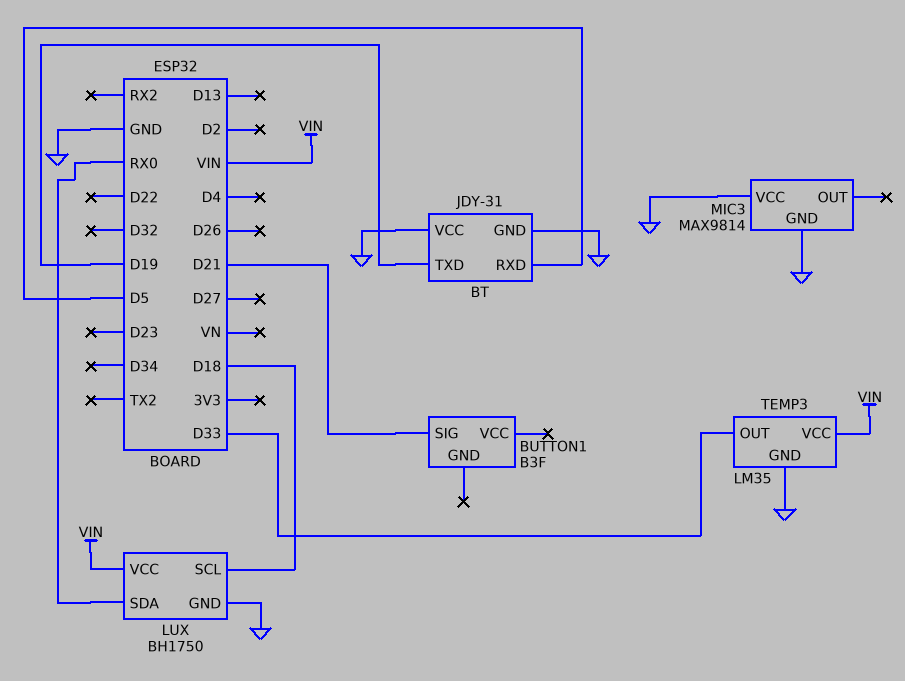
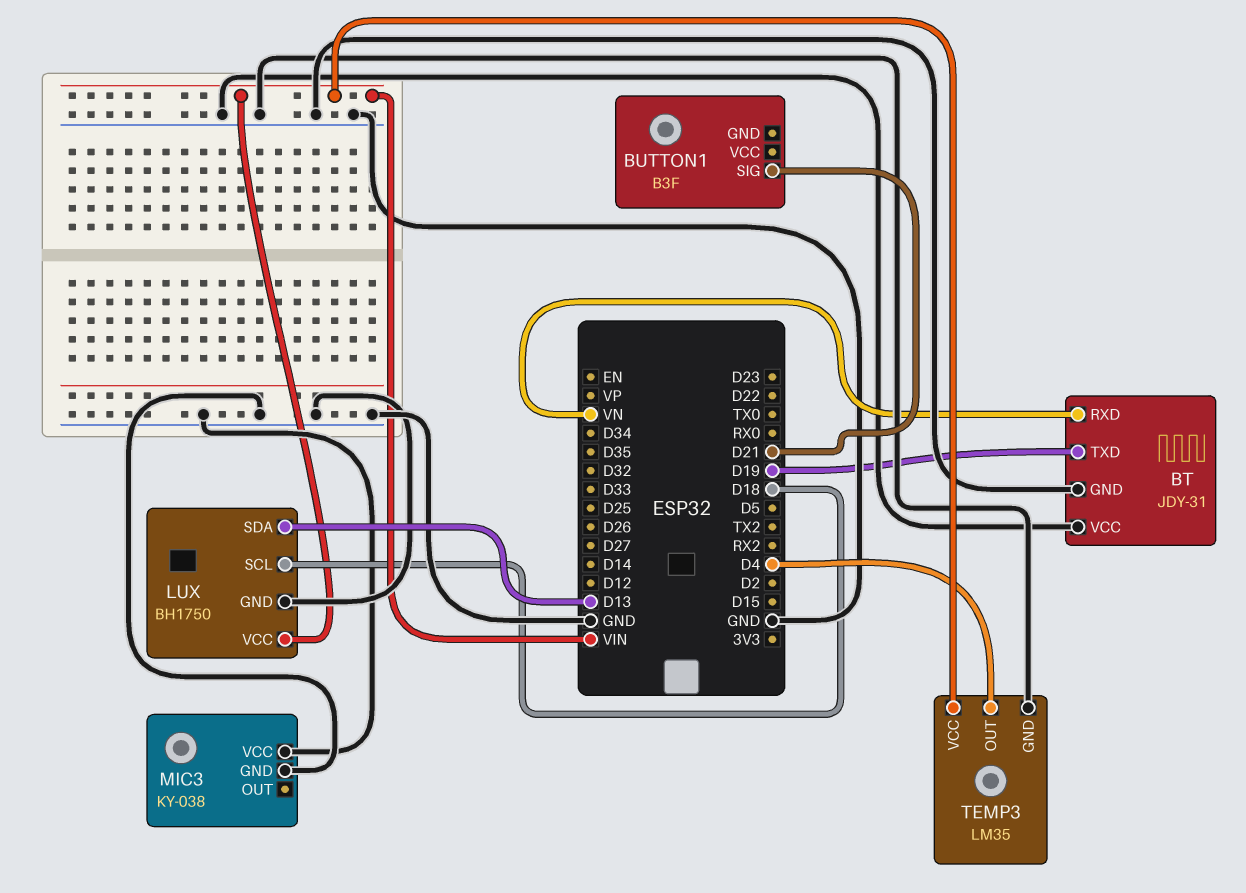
BT pin RXD: D5 -> VN
LUX pin SDA: RX0 -> D13
MIC3: MAX9814 -> KY-038
TEMP3 pin OUT: D33 -> D4

